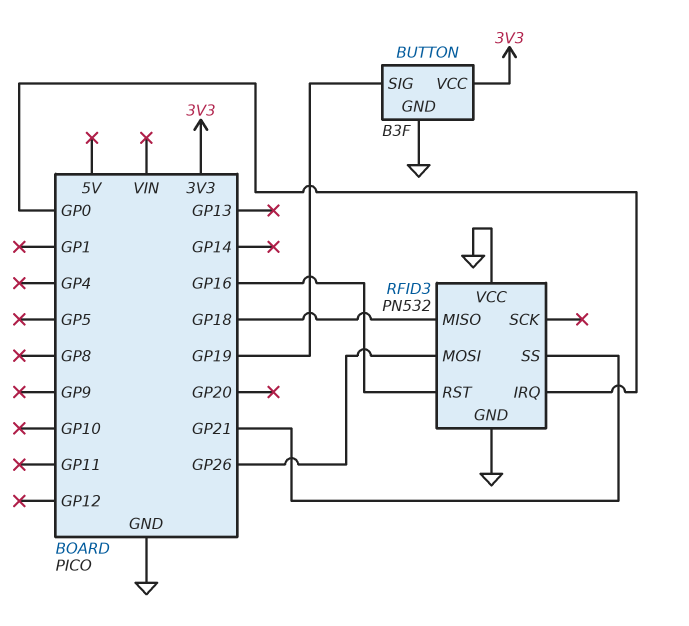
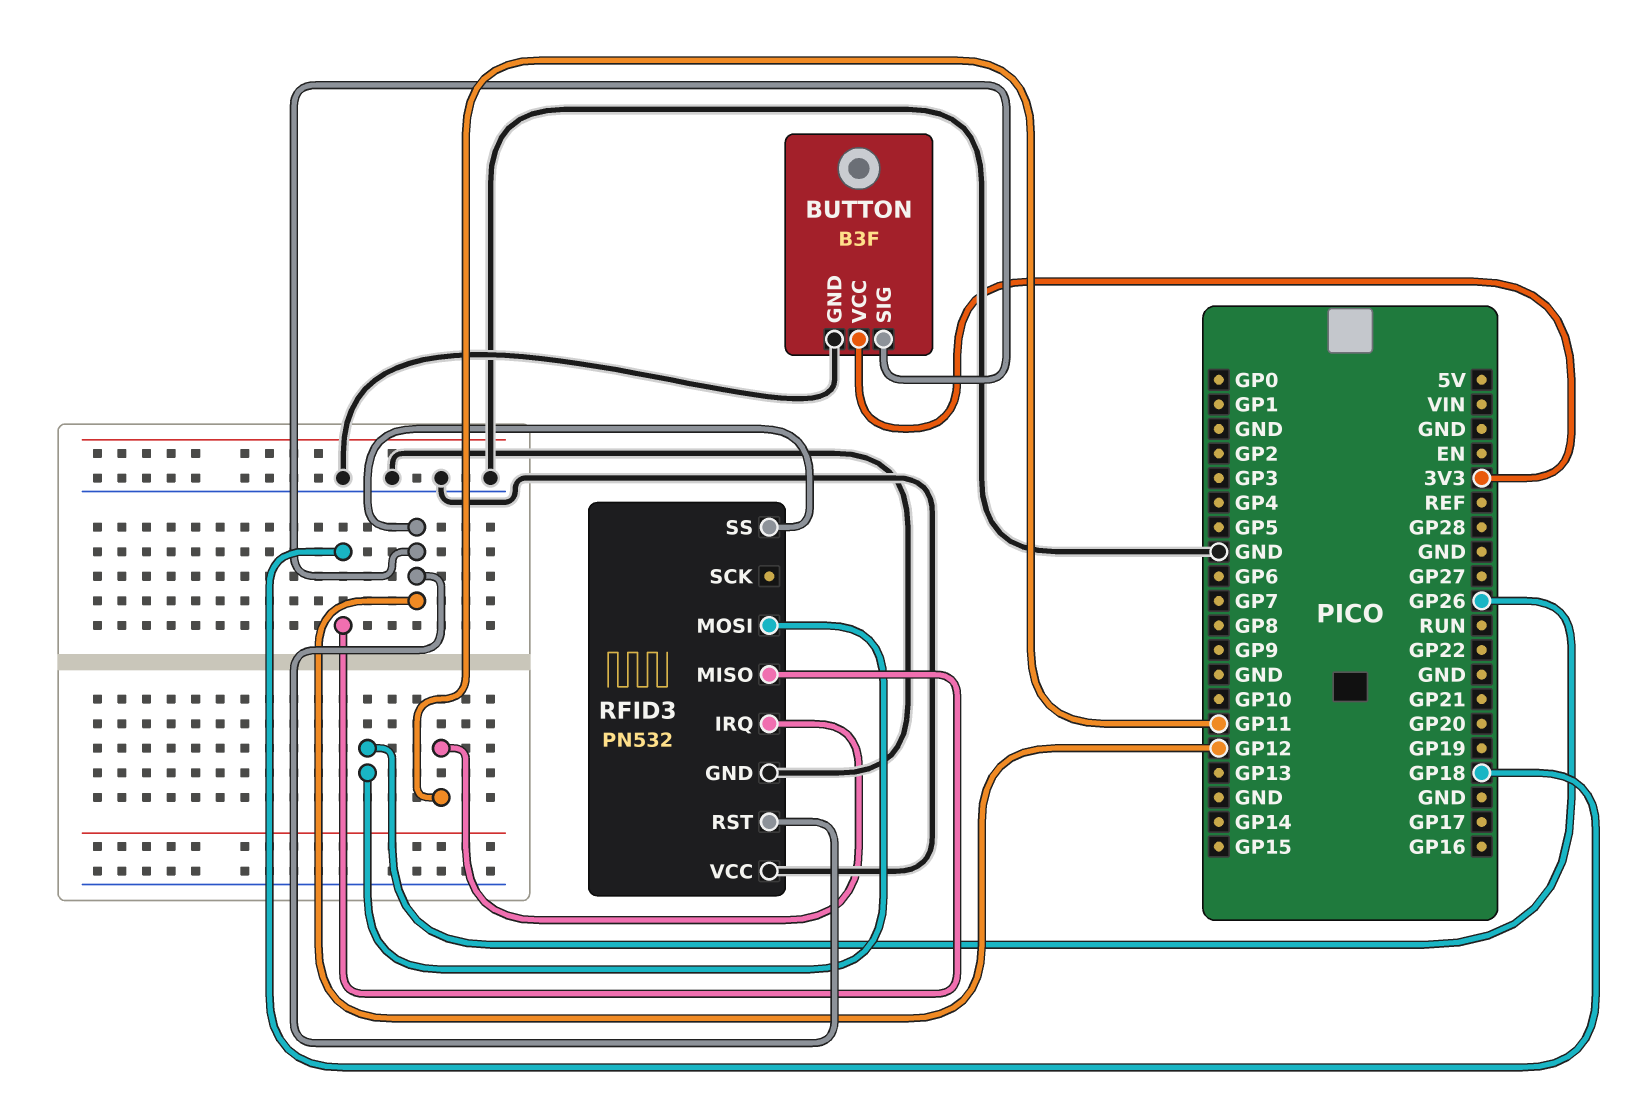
BUTTON pin SIG: GP19 -> GP12
RFID3 pin IRQ: GP0 -> GP11
RFID3 pin RST: GP16 -> GP12
RFID3 pin SS: GP21 -> GP12

